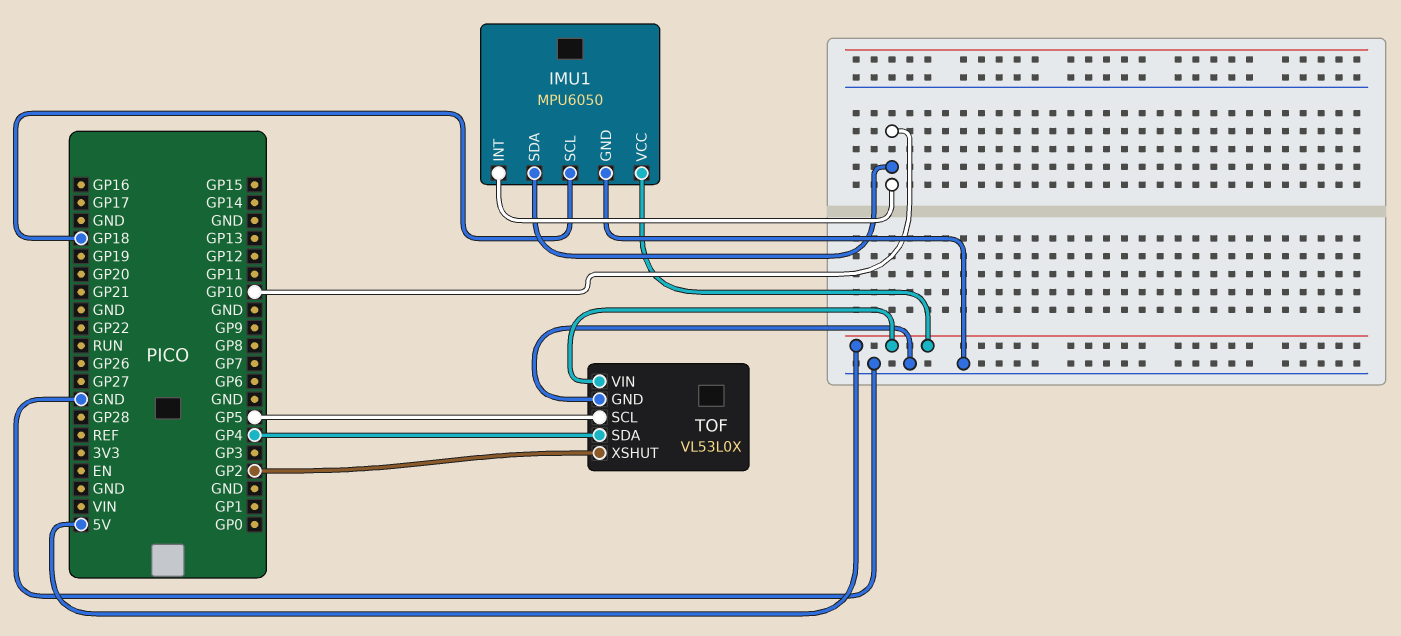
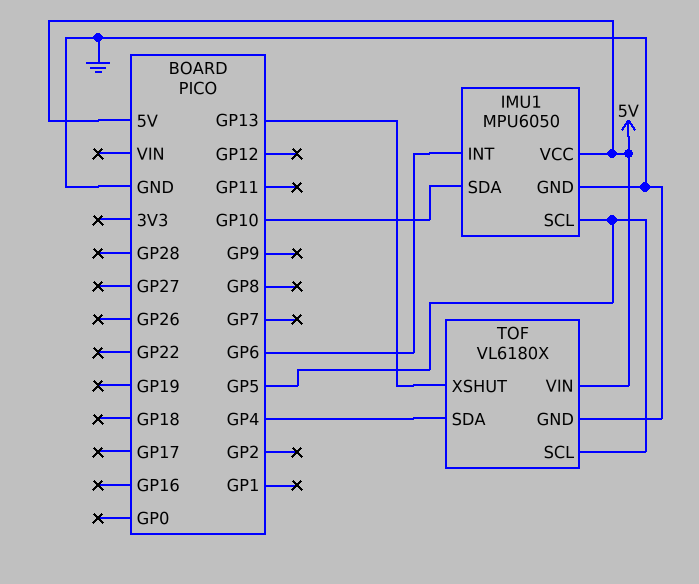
IMU1 pin INT: GP10 -> GP6
IMU1 pin SCL: GP18 -> GP5
TOF: VL53L0X -> VL6180X
TOF pin XSHUT: GP2 -> GP13

